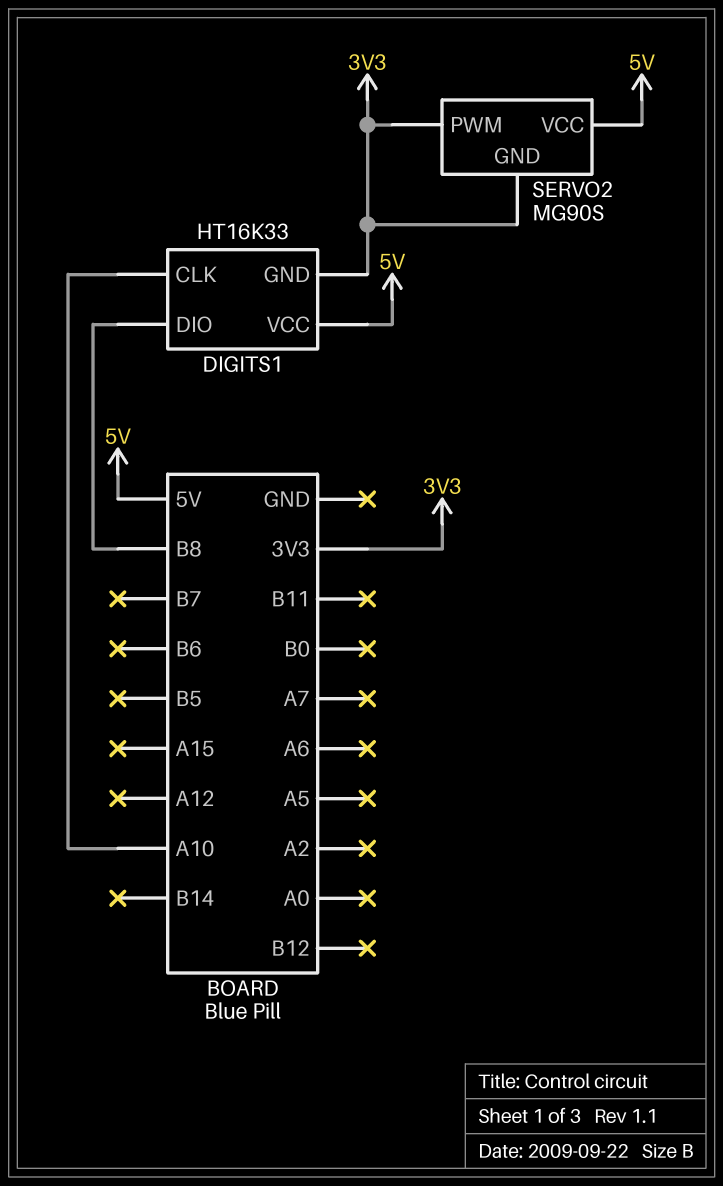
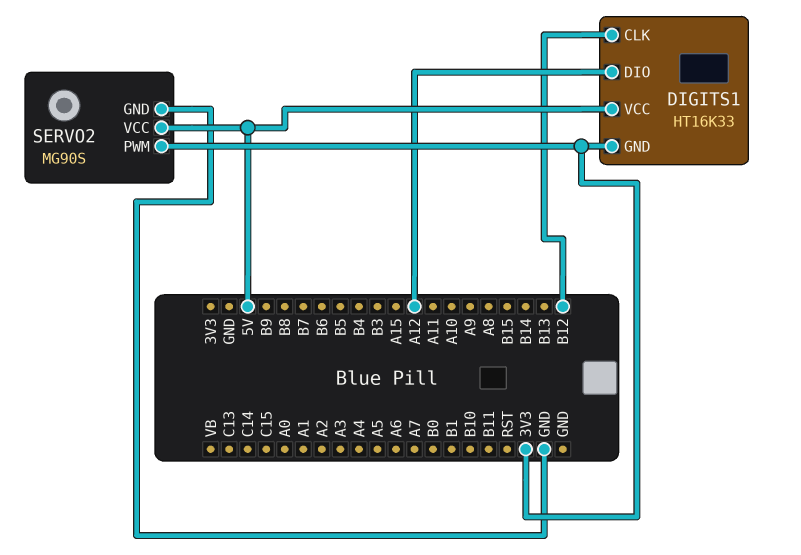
DIGITS1 pin CLK: A10 -> B12
DIGITS1 pin DIO: B8 -> A12
SERVO2 pin GND: 3V3 -> GND

